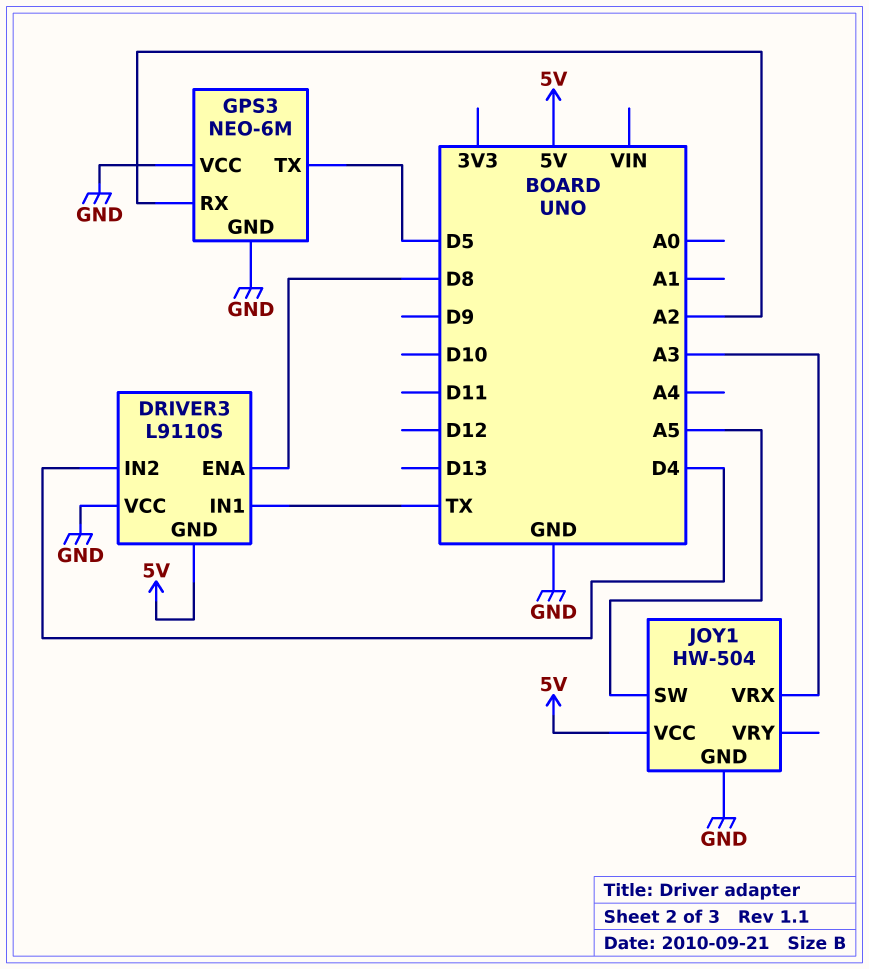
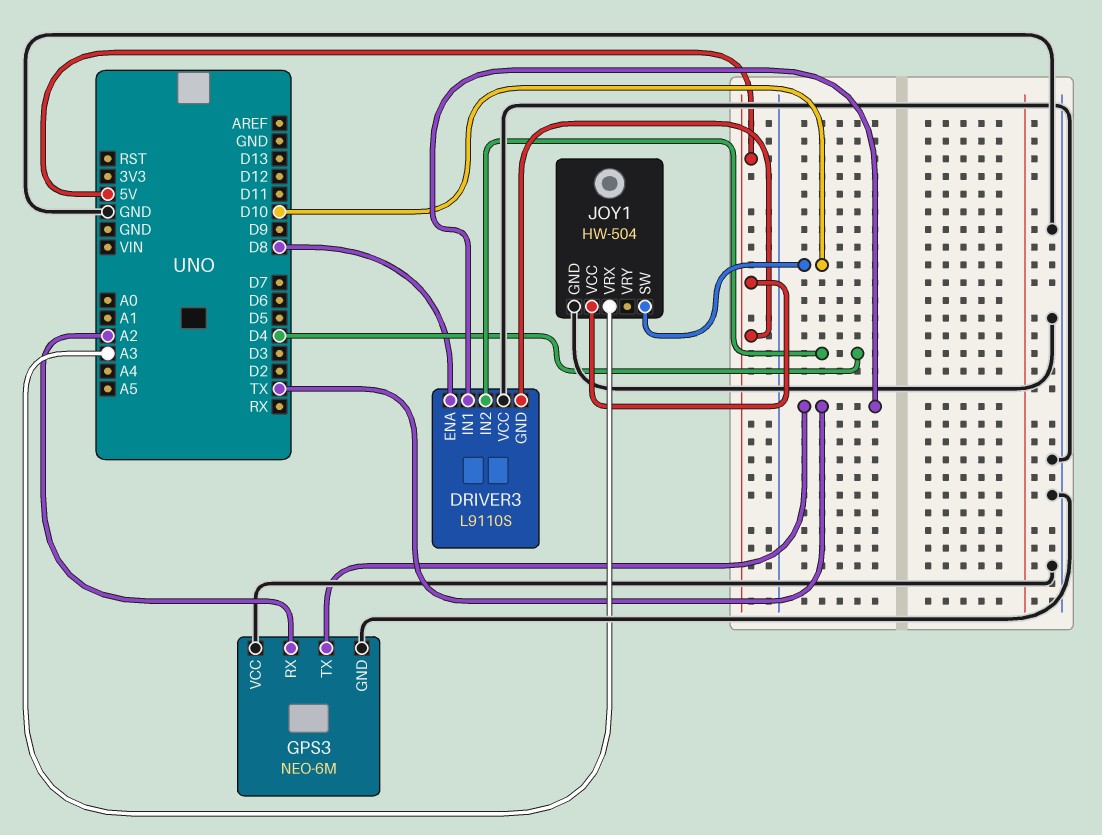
GPS3 pin TX: D5 -> TX
JOY1 pin SW: A5 -> D10

